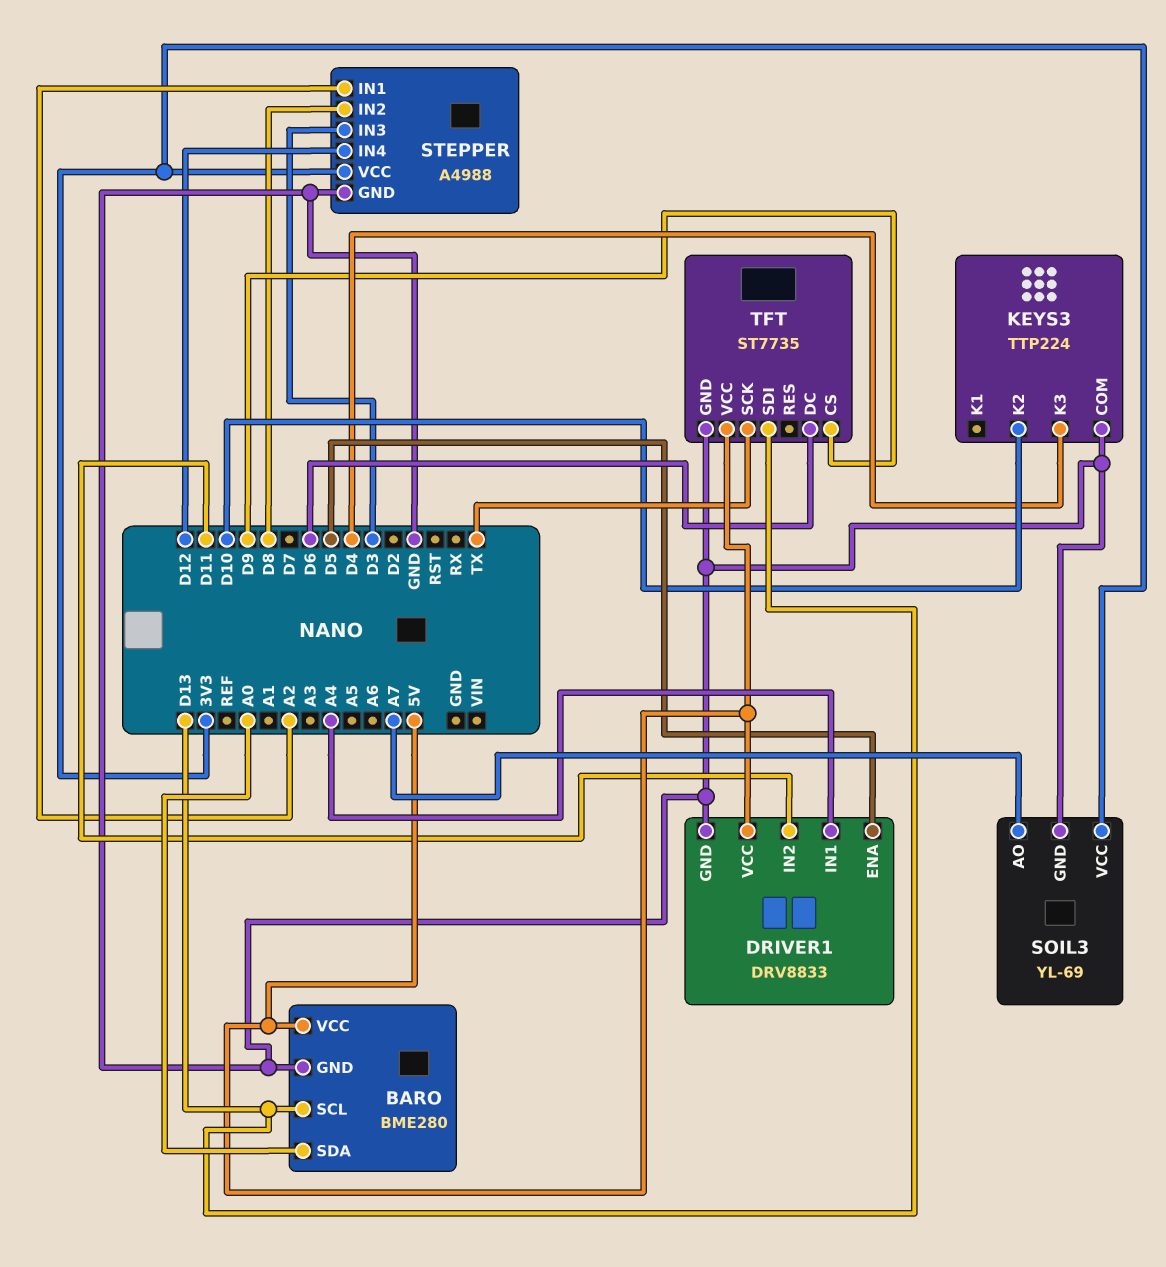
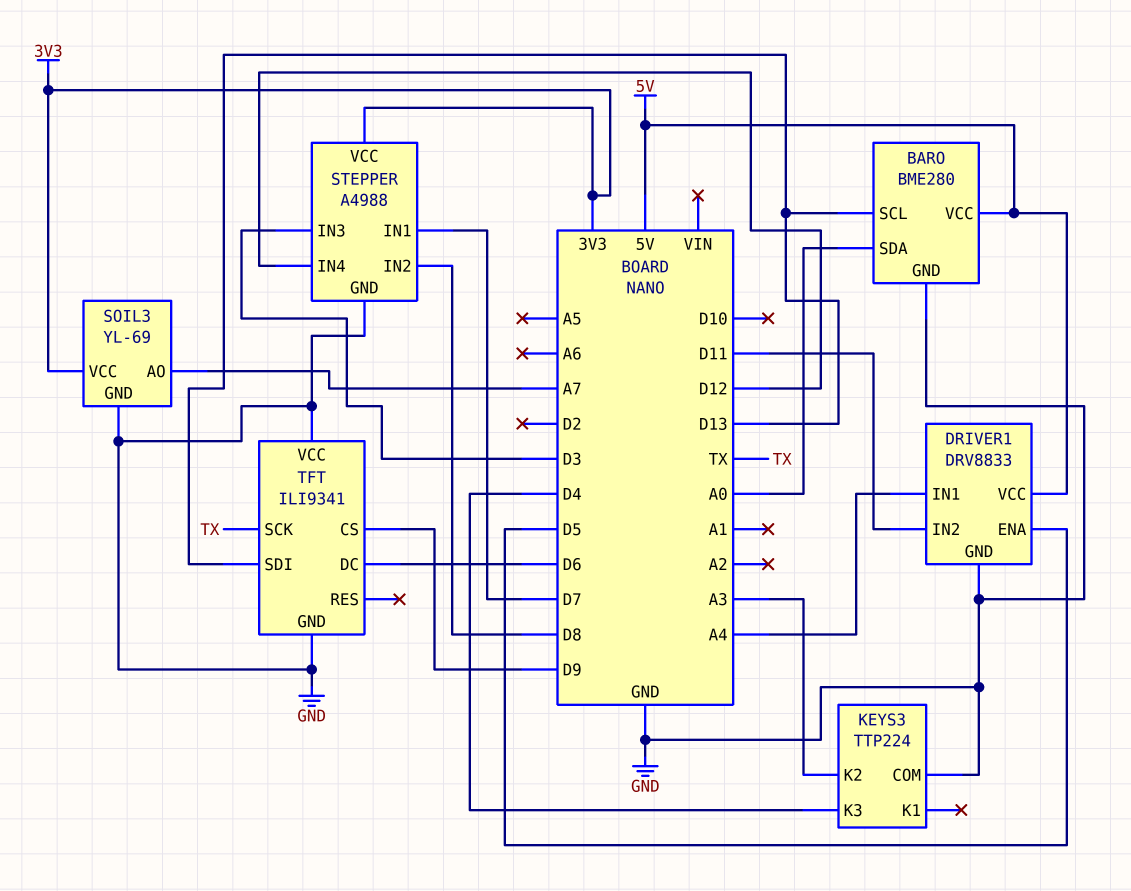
KEYS3 pin K2: D10 -> A3
STEPPER pin IN1: A2 -> D7
TFT: ST7735 -> ILI9341
TFT pin VCC: 5V -> GND

